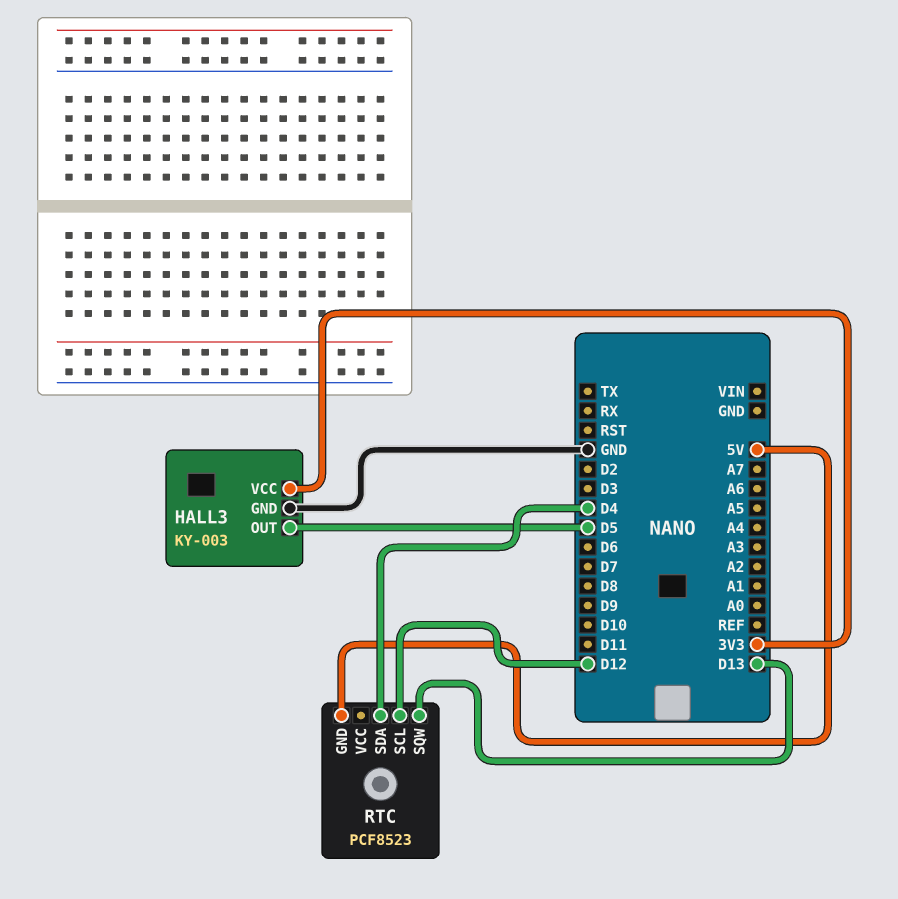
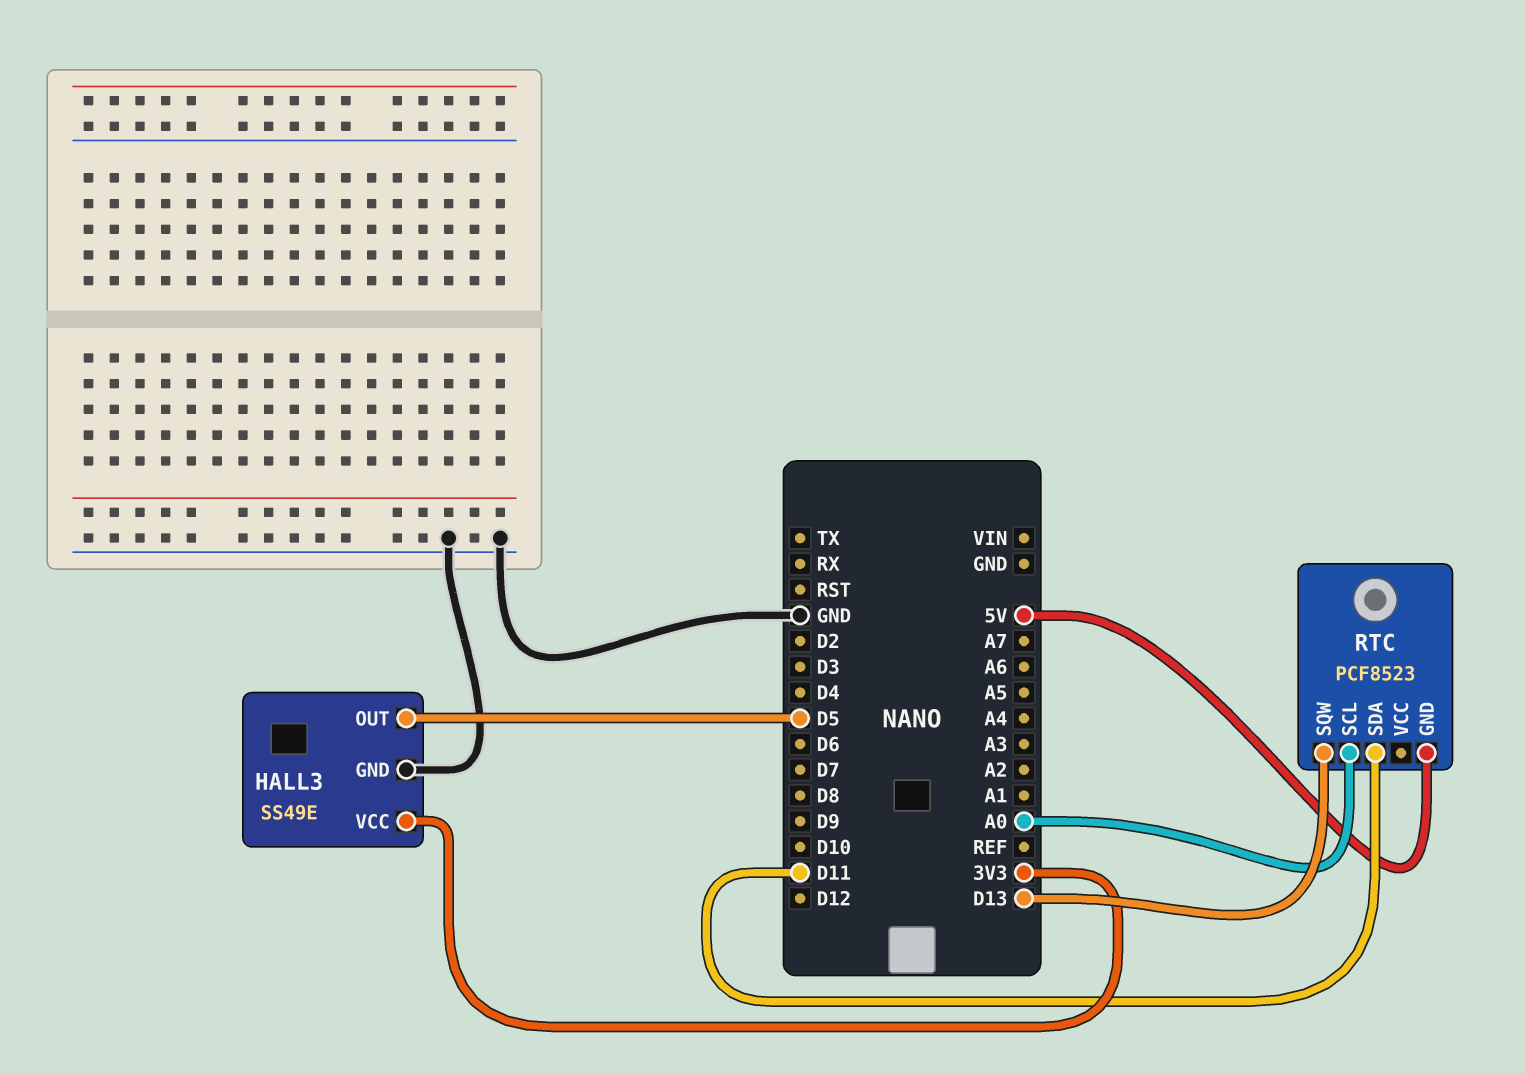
HALL3: KY-003 -> SS49E
RTC pin SCL: D12 -> A0
RTC pin SDA: D4 -> D11

